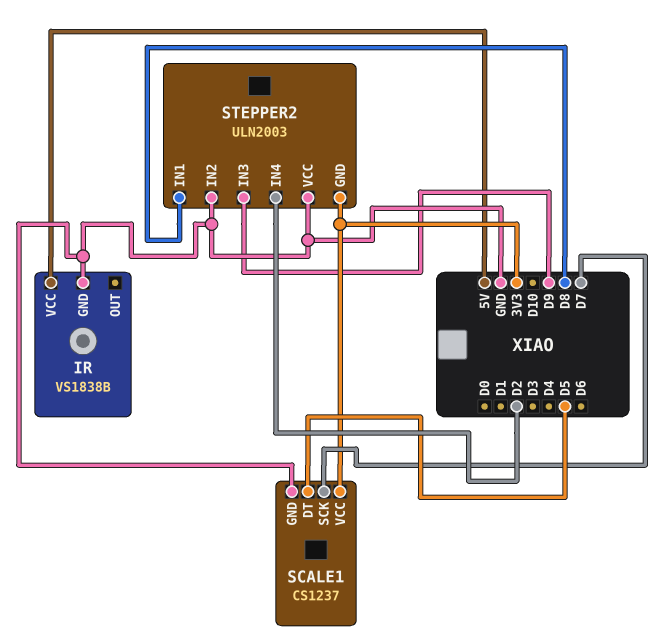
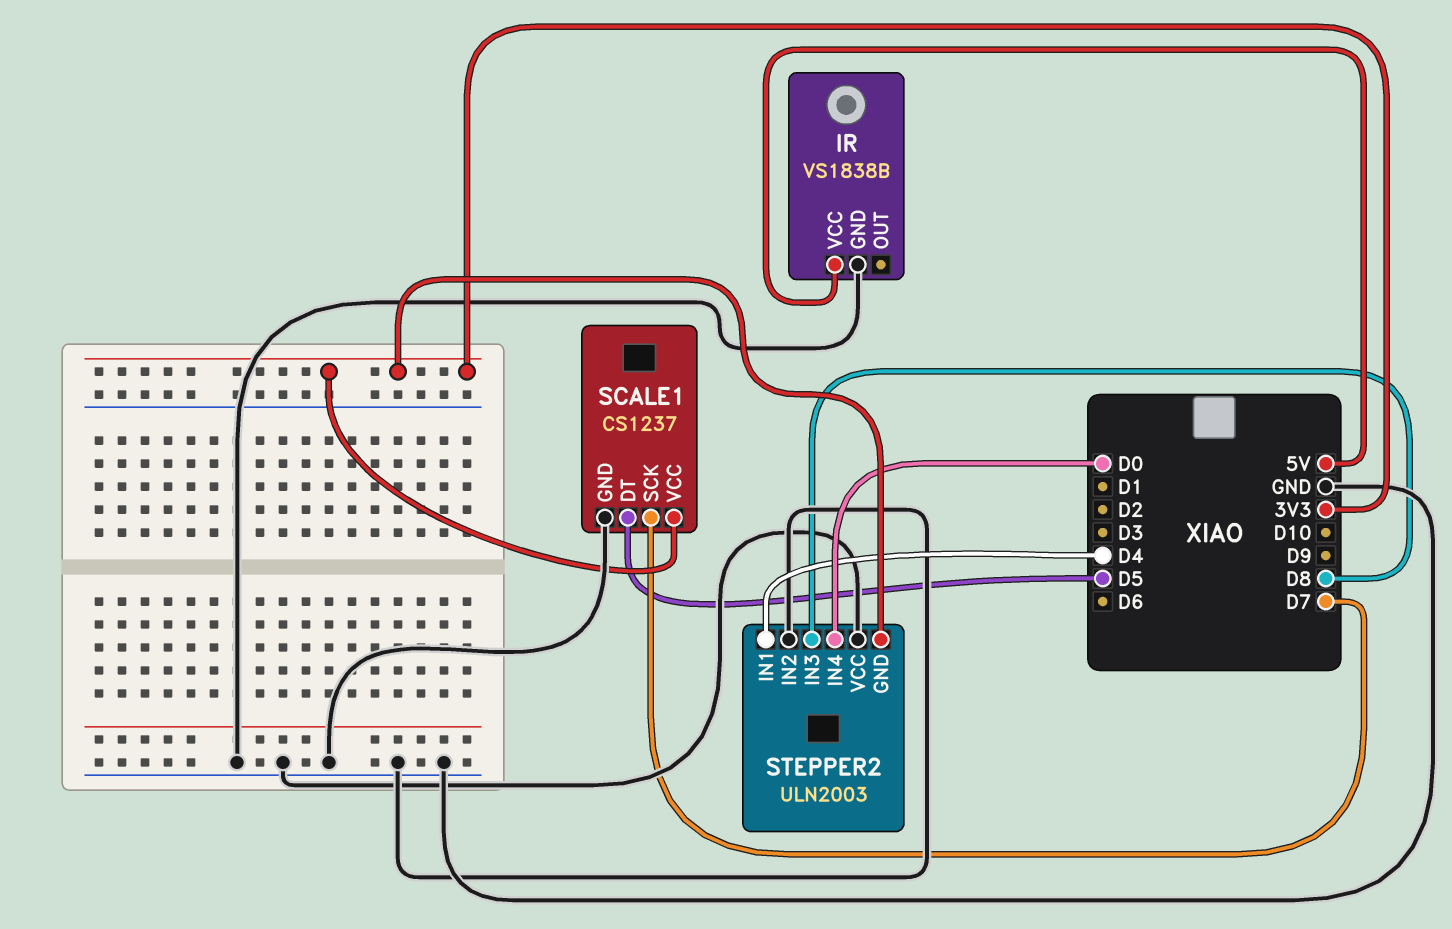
STEPPER2 pin IN1: D8 -> D4
STEPPER2 pin IN3: D9 -> D8
STEPPER2 pin IN4: D2 -> D0

